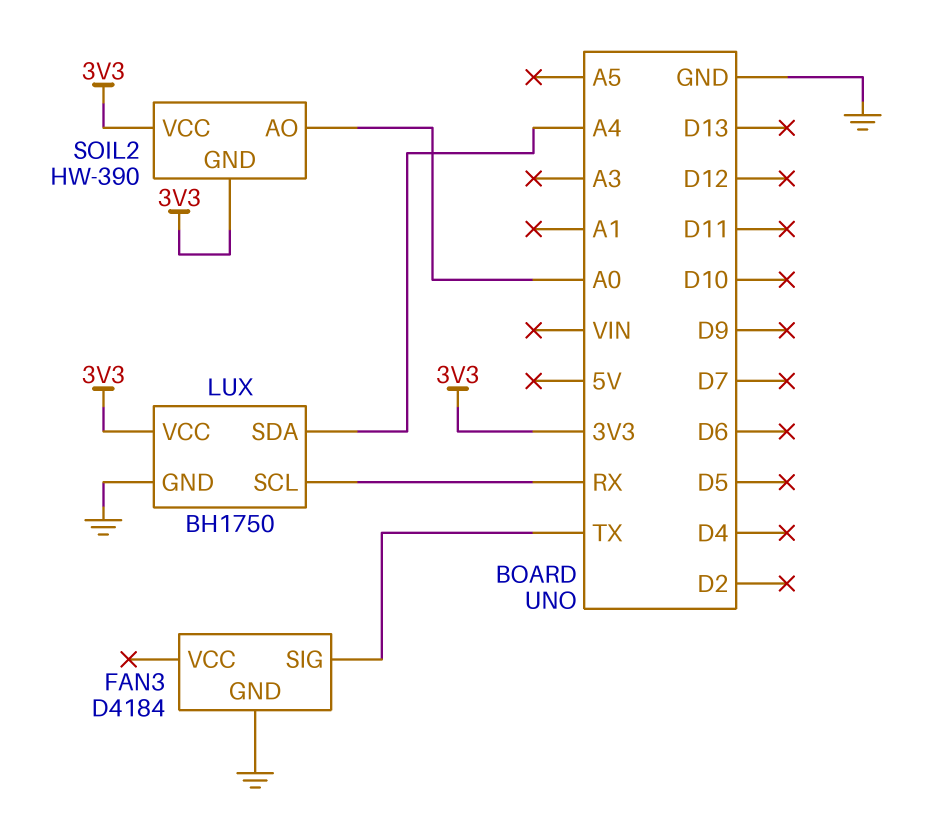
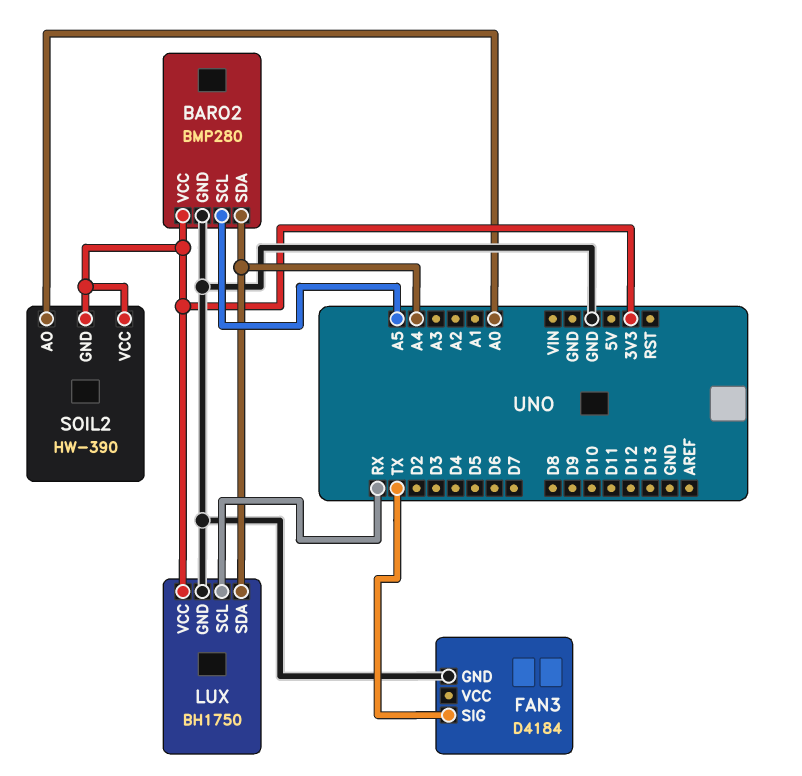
BARO2: none -> BMP280
BARO2 pin GND: none -> GND
BARO2 pin SCL: none -> A5
BARO2 pin SDA: none -> A4
BARO2 pin VCC: none -> 3V3

